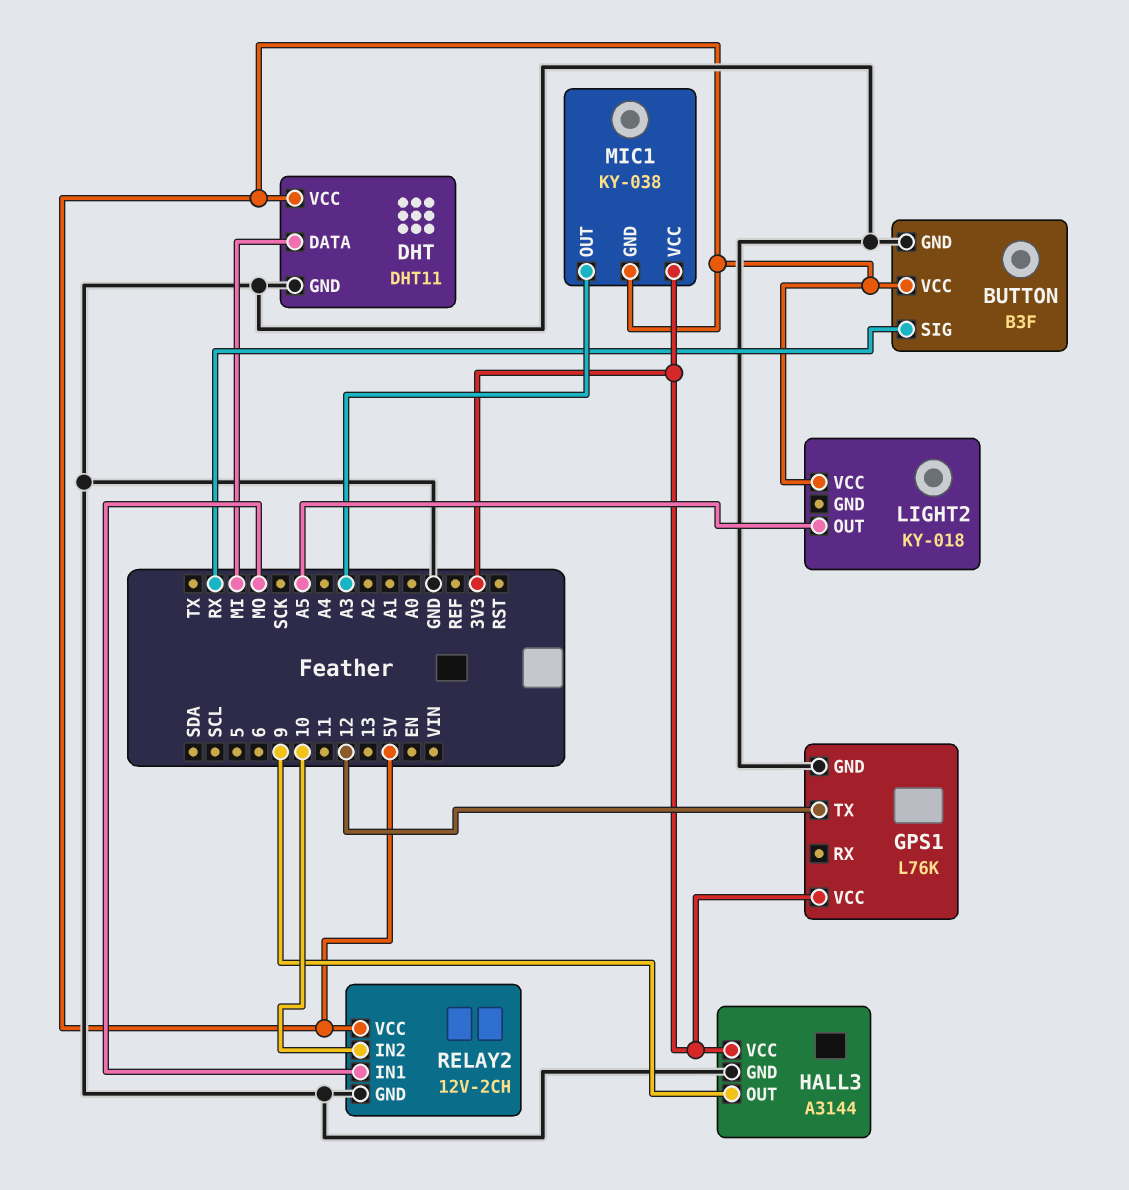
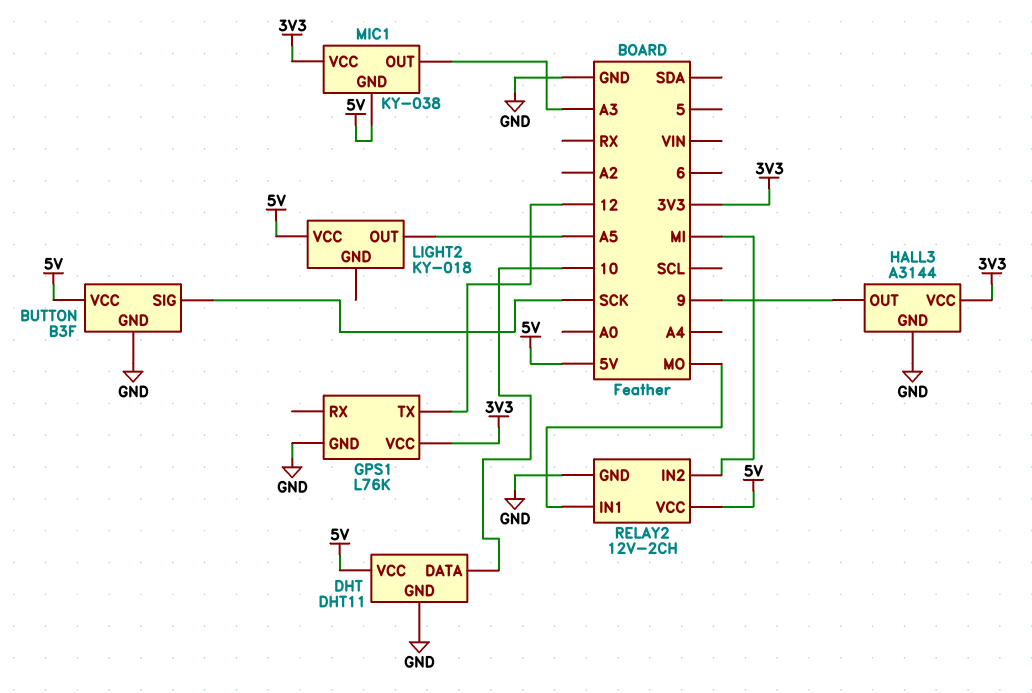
BUTTON pin SIG: RX -> SCK
DHT pin DATA: MI -> 10
RELAY2 pin IN2: 10 -> MI

